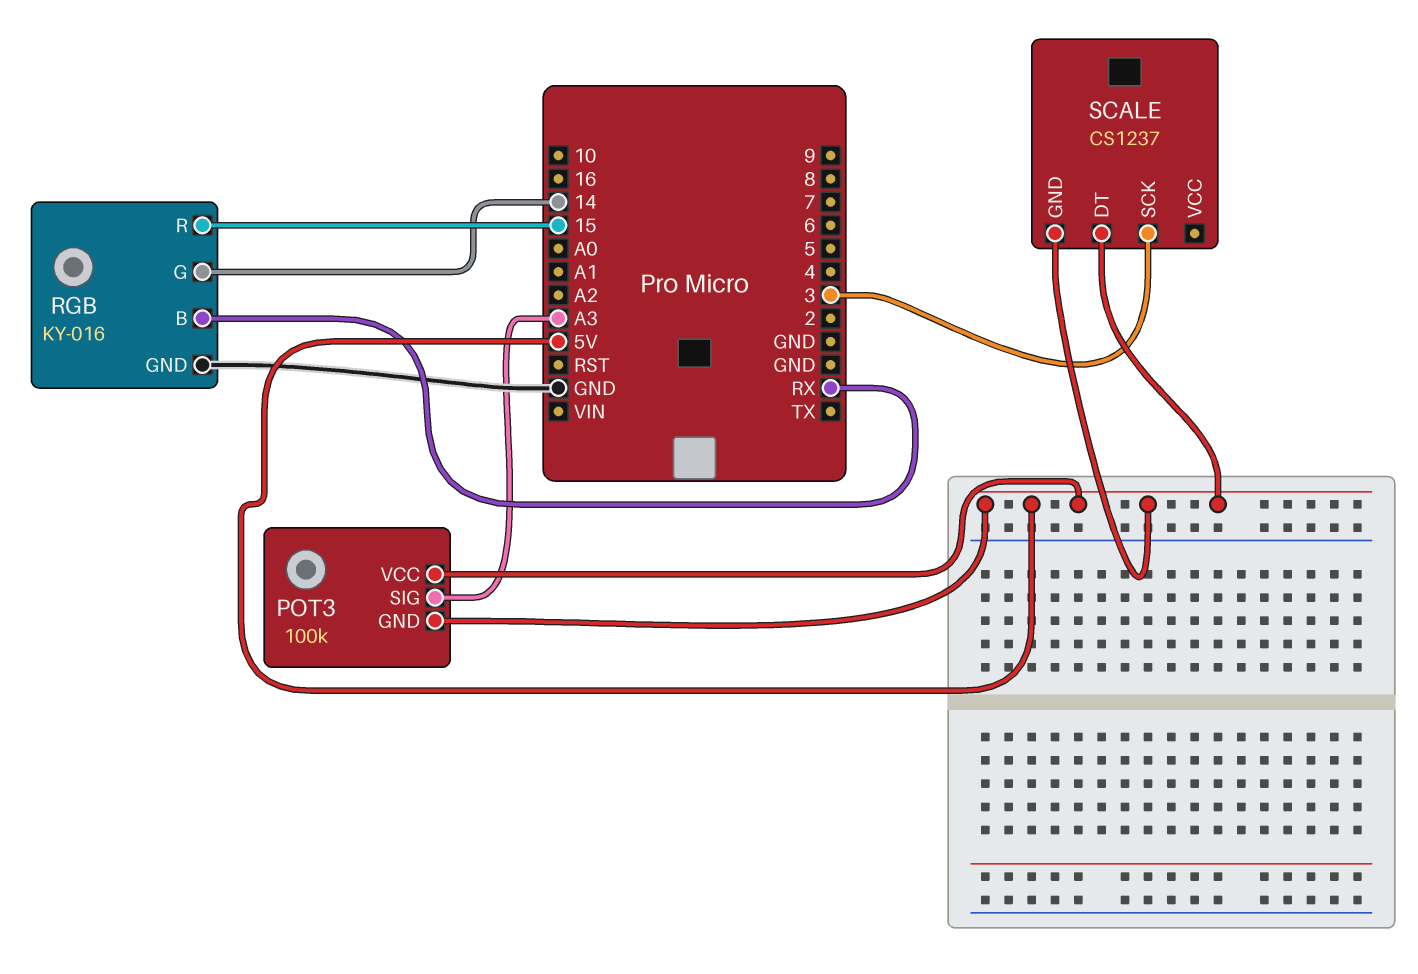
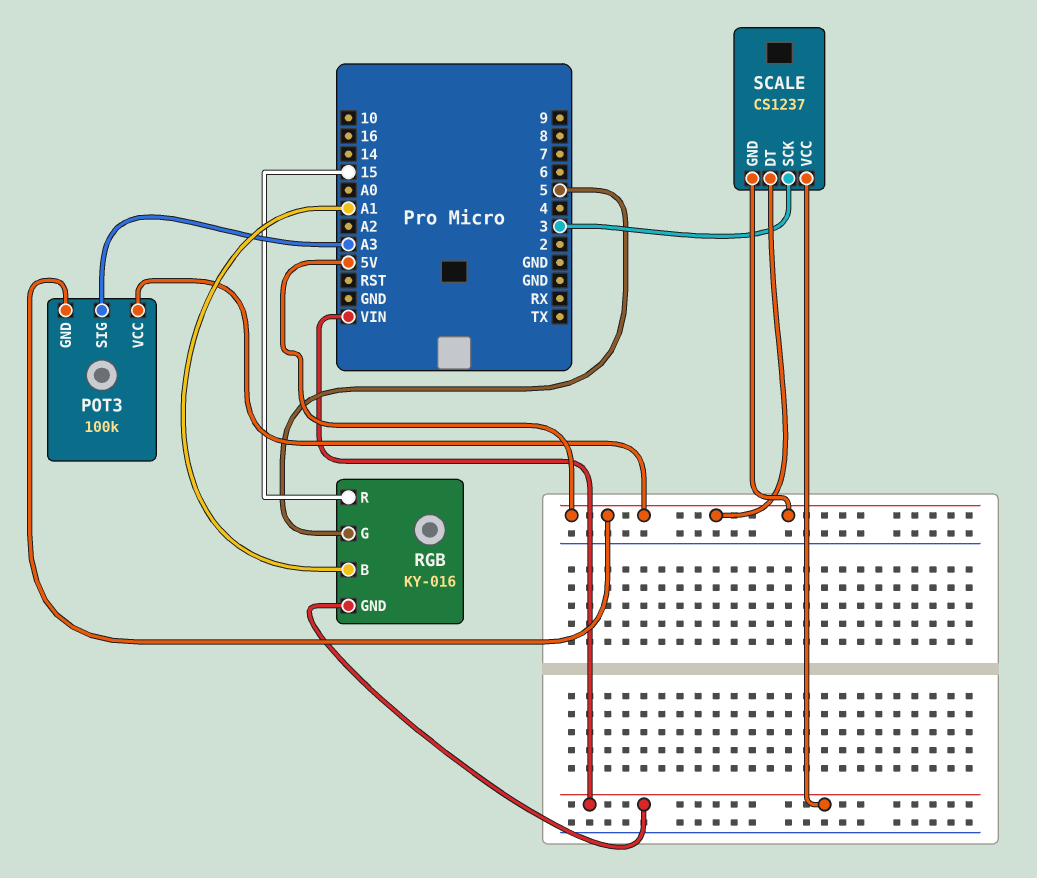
RGB pin B: RX -> A1
RGB pin G: 14 -> 5
RGB pin GND: GND -> VIN
SCALE pin VCC: none -> VIN

